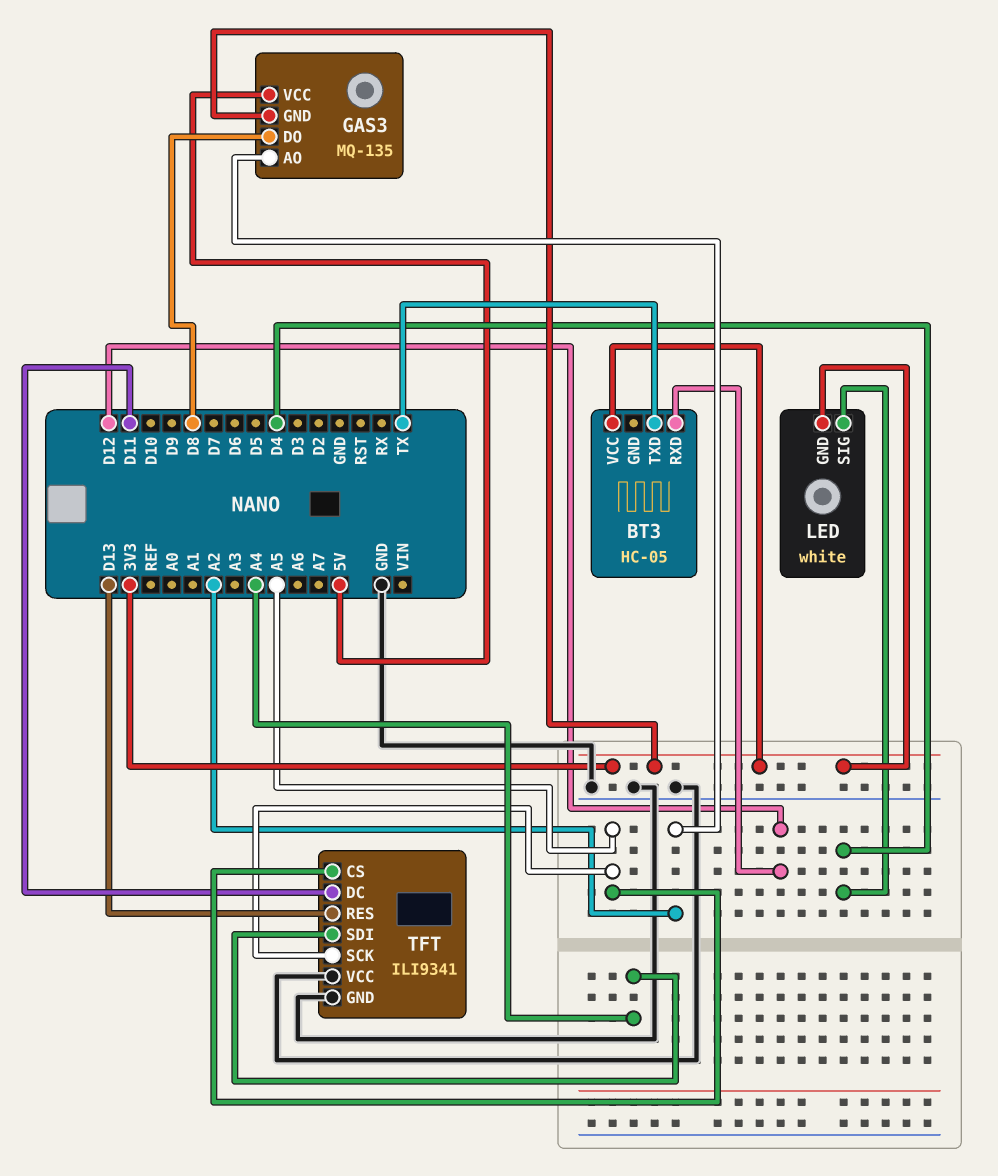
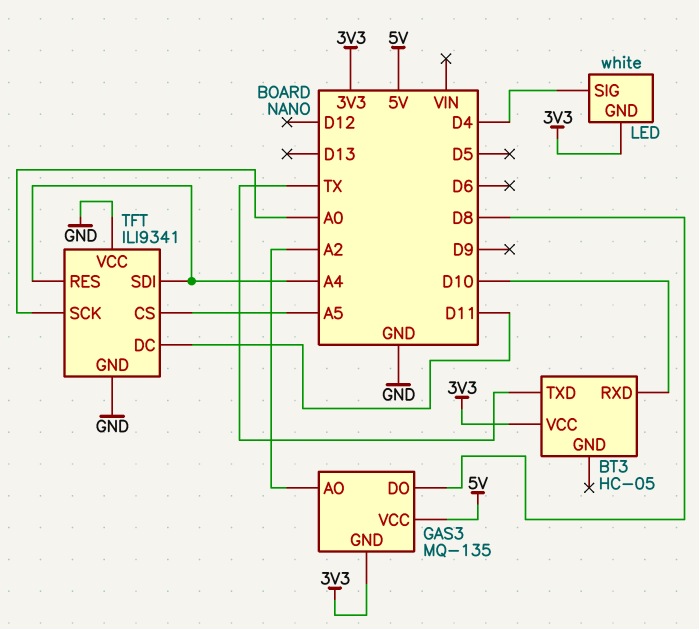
BT3 pin RXD: D12 -> D10
TFT pin RES: D13 -> A4
TFT pin SCK: A5 -> A0

